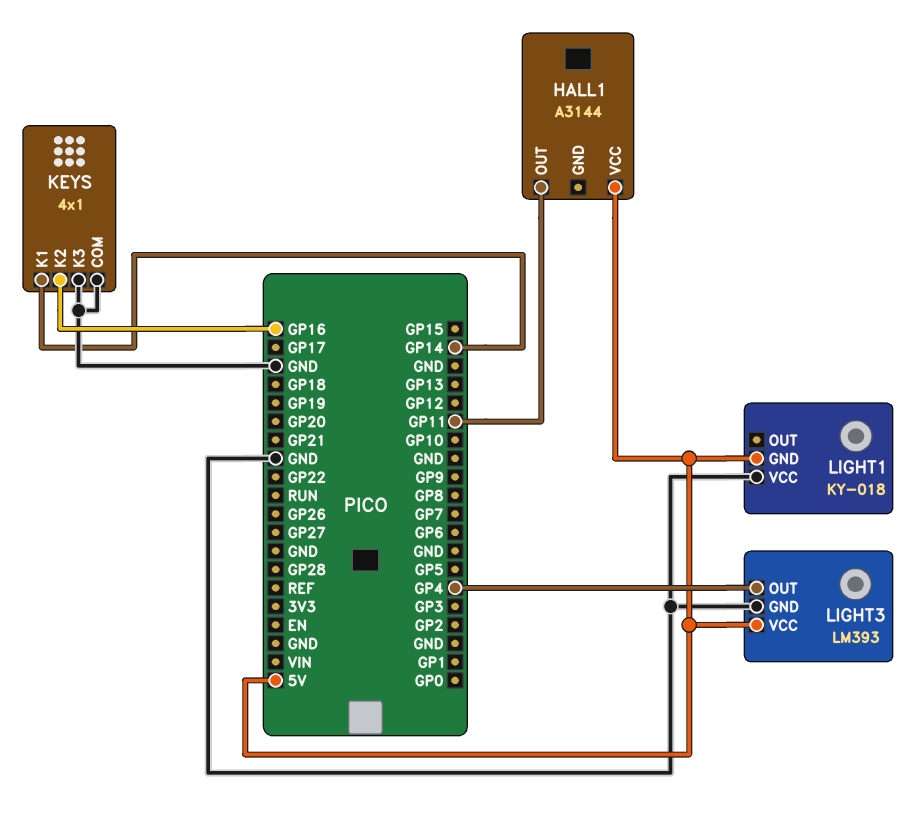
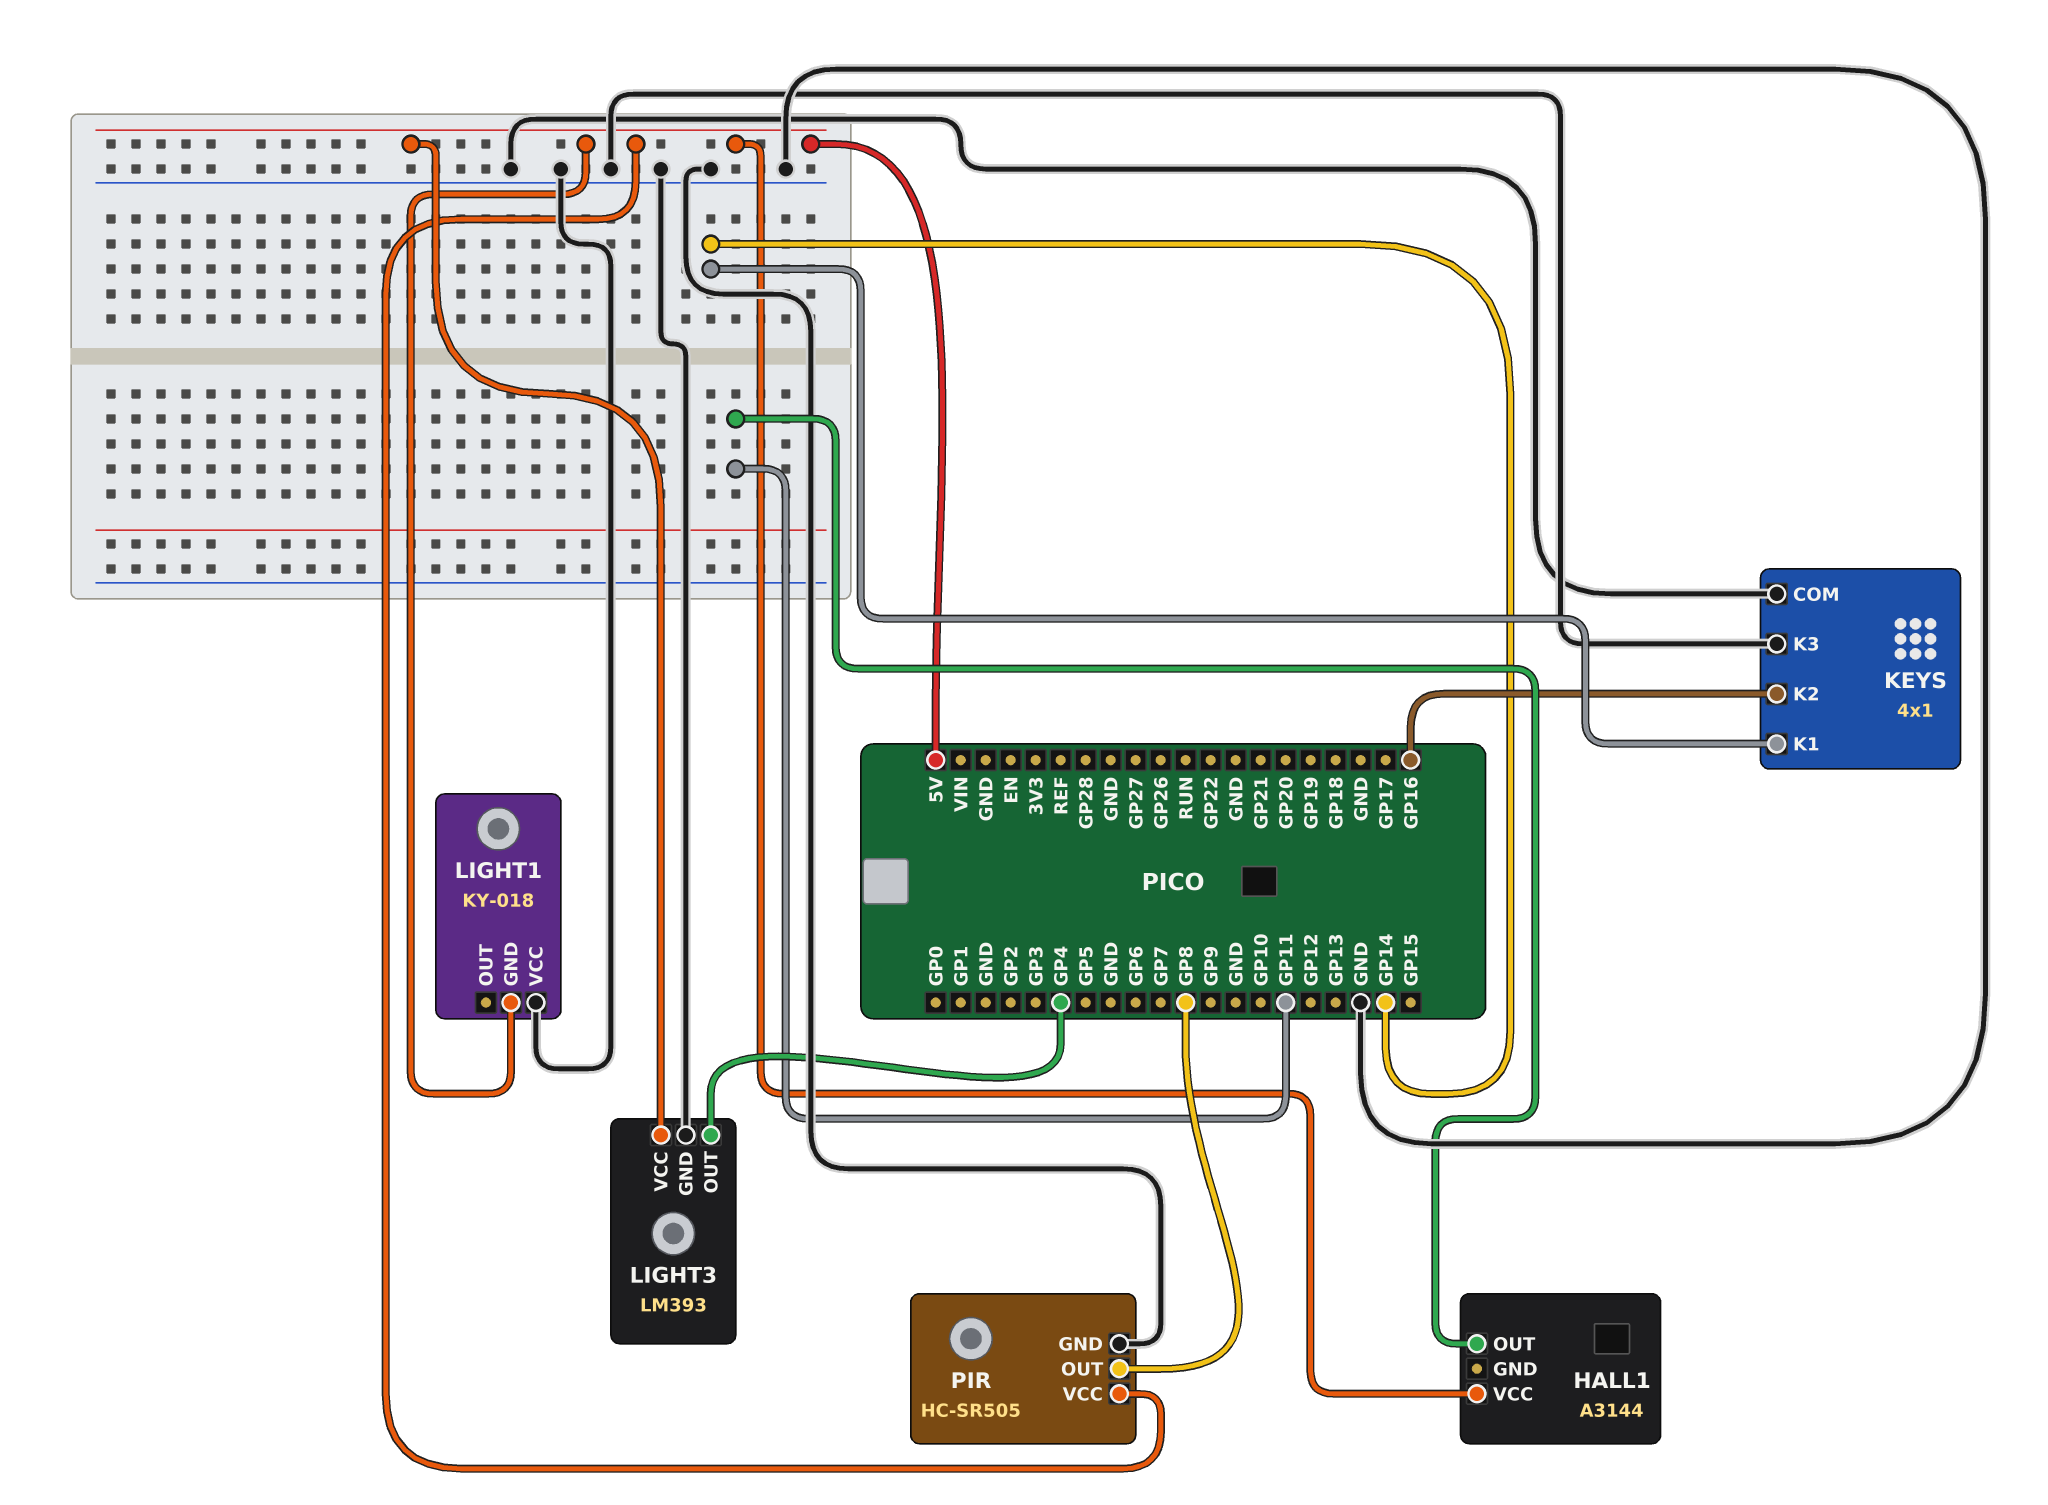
PIR: none -> HC-SR505
PIR pin GND: none -> GND
PIR pin OUT: none -> GP8
PIR pin VCC: none -> 5V

